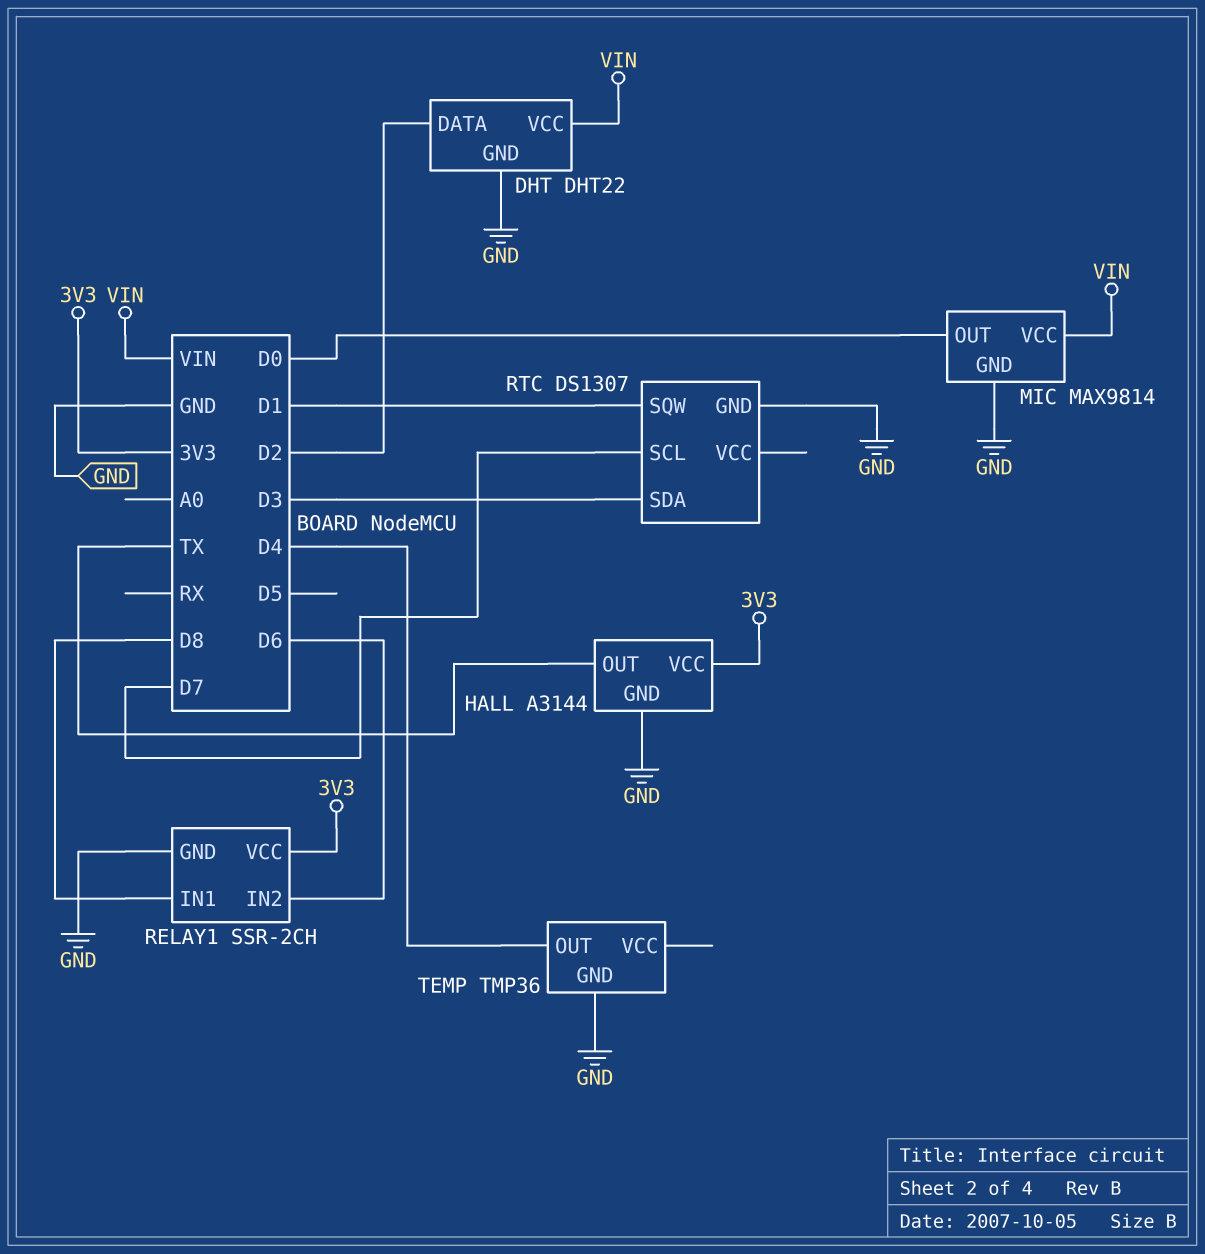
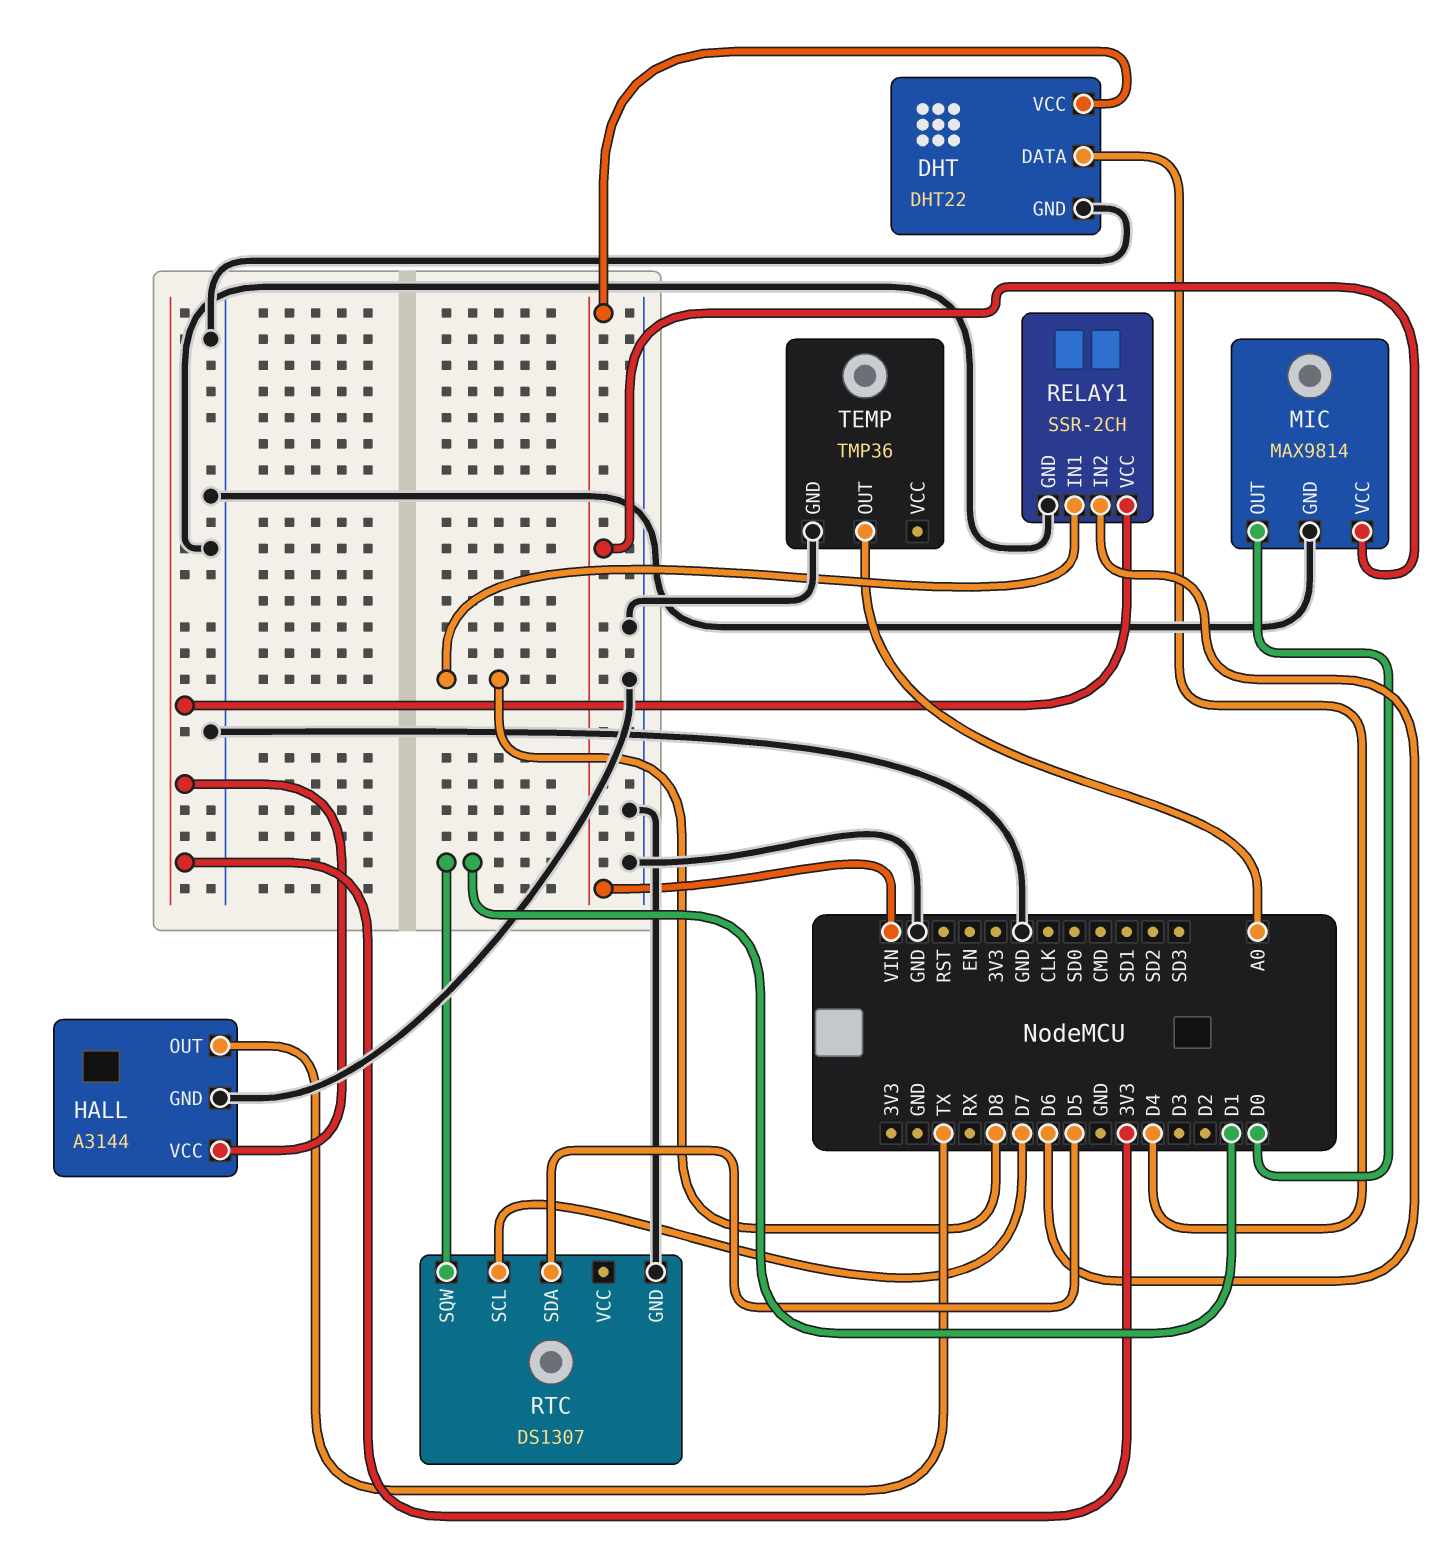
DHT pin DATA: D2 -> D4
RTC pin SDA: D3 -> D5
TEMP pin OUT: D4 -> A0

